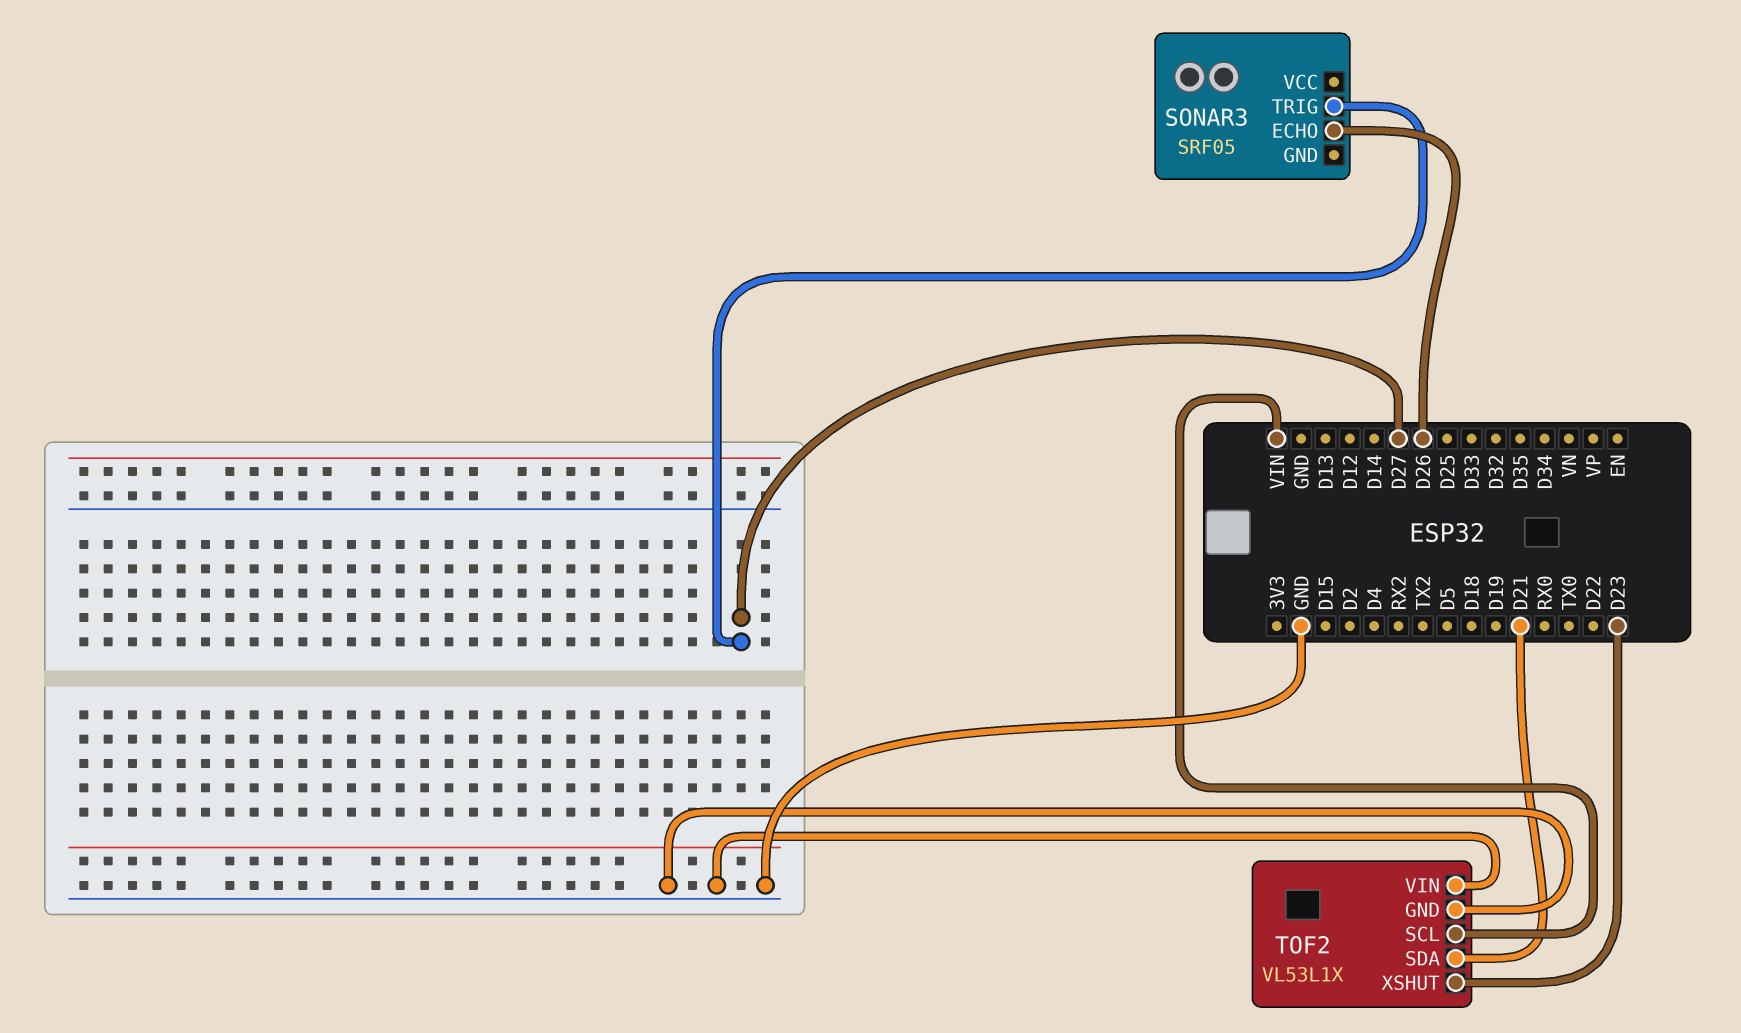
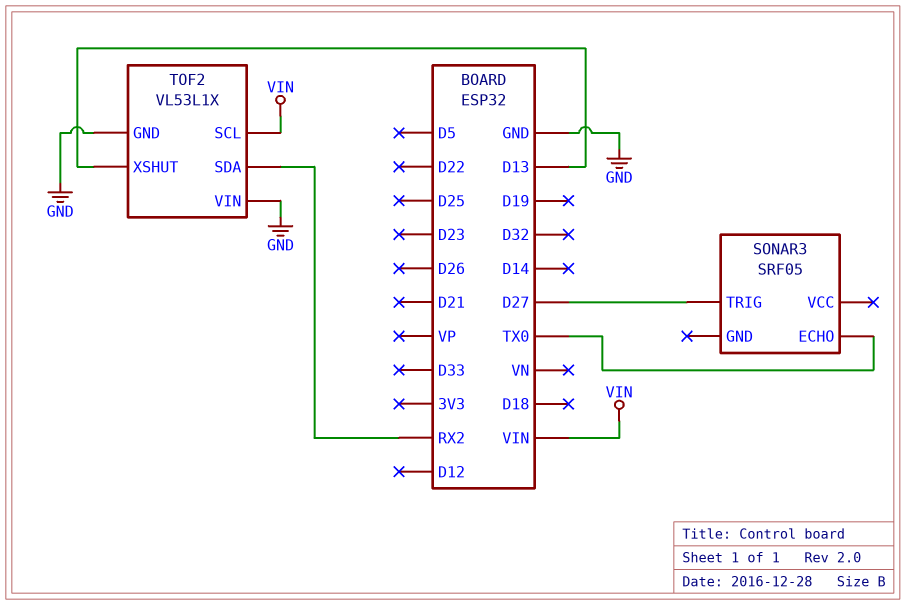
SONAR3 pin ECHO: D26 -> TX0
TOF2 pin SDA: D21 -> RX2
TOF2 pin XSHUT: D23 -> D13

